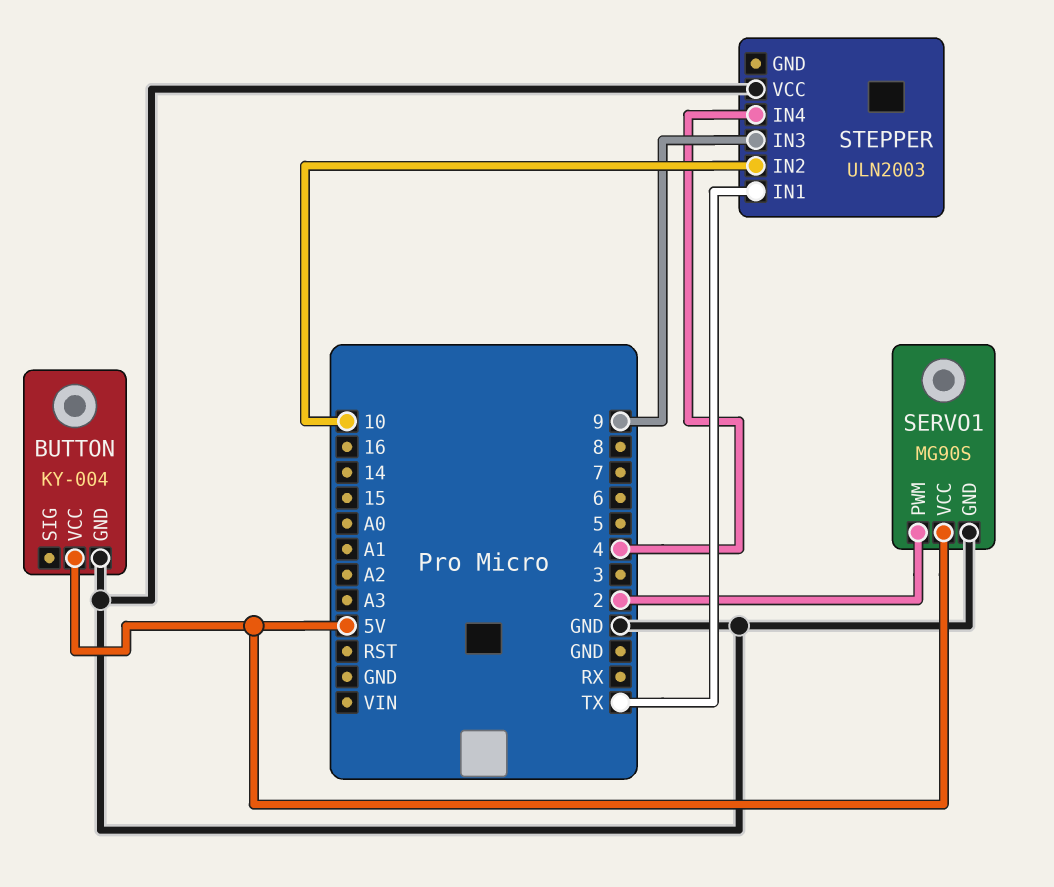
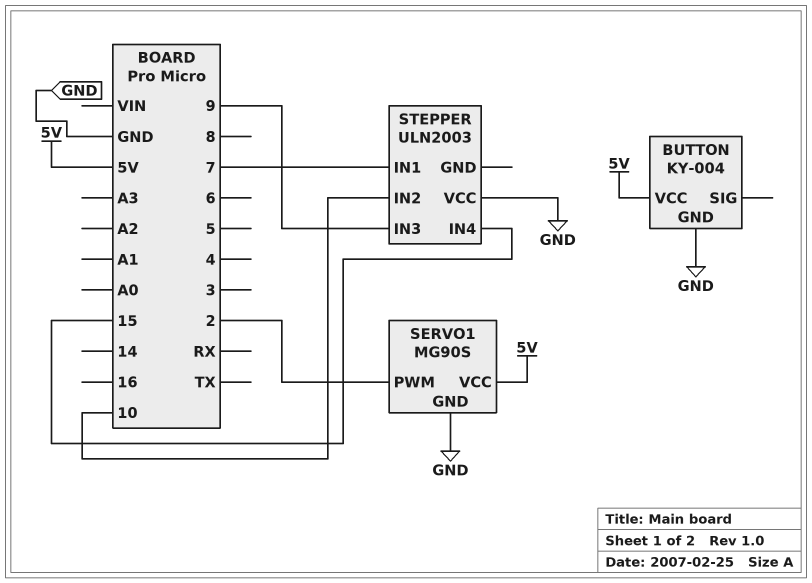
STEPPER pin IN1: TX -> 7
STEPPER pin IN4: 4 -> 15

